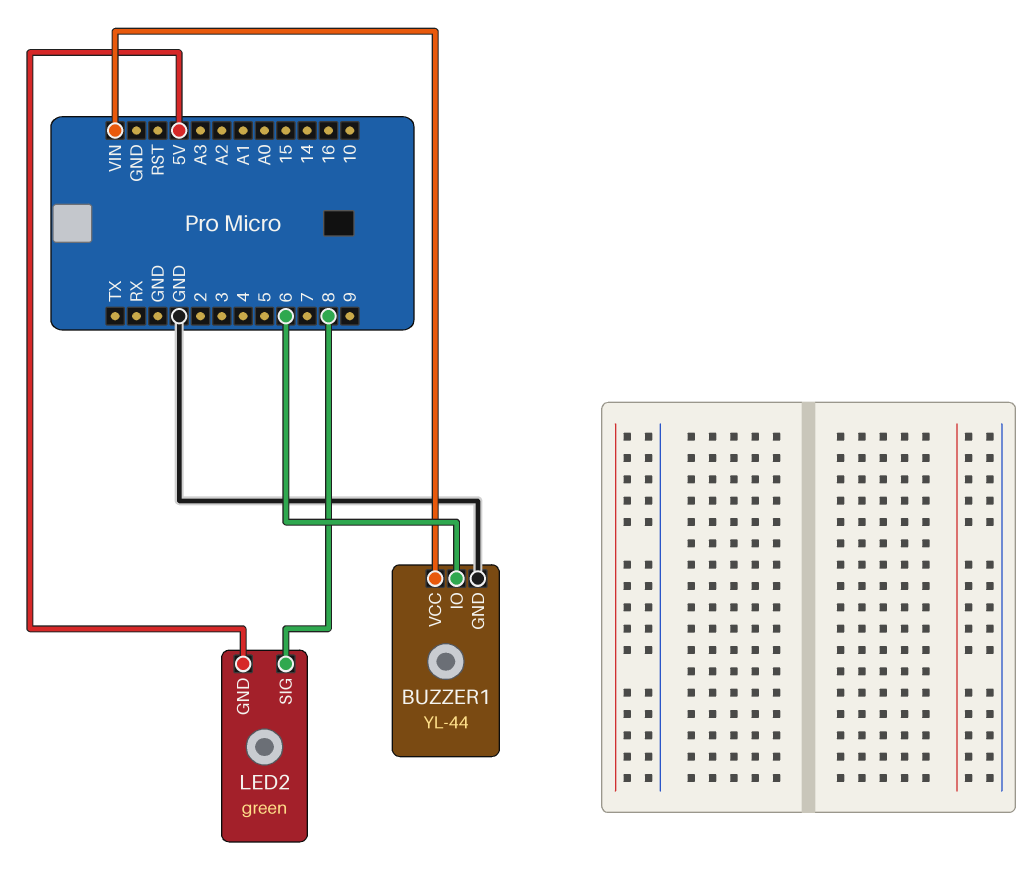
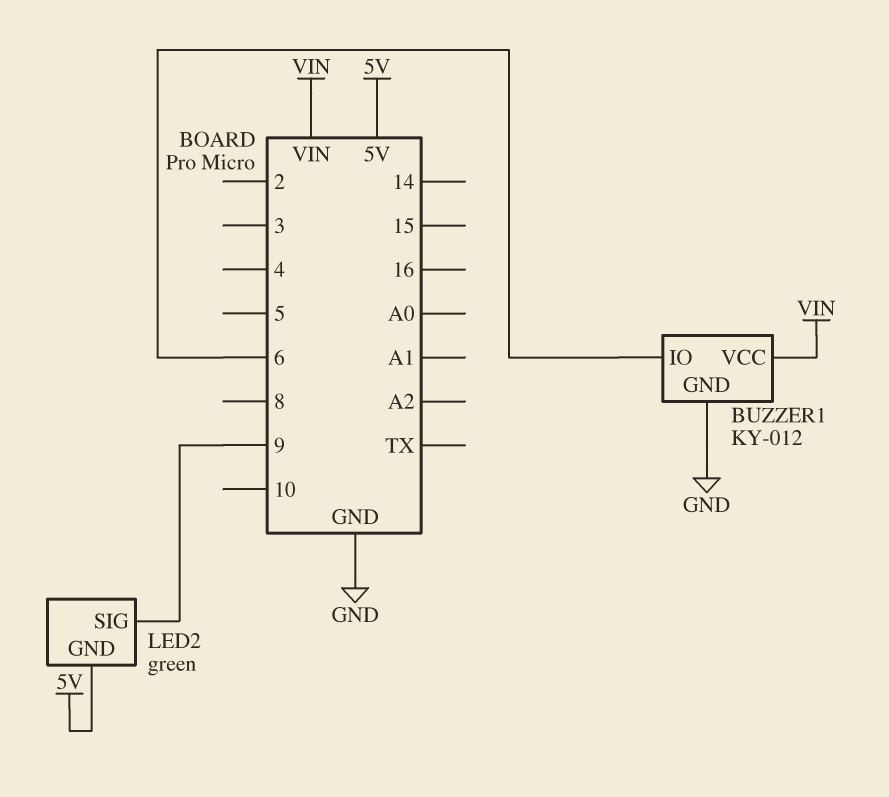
BUZZER1: YL-44 -> KY-012
LED2 pin SIG: 8 -> 9

